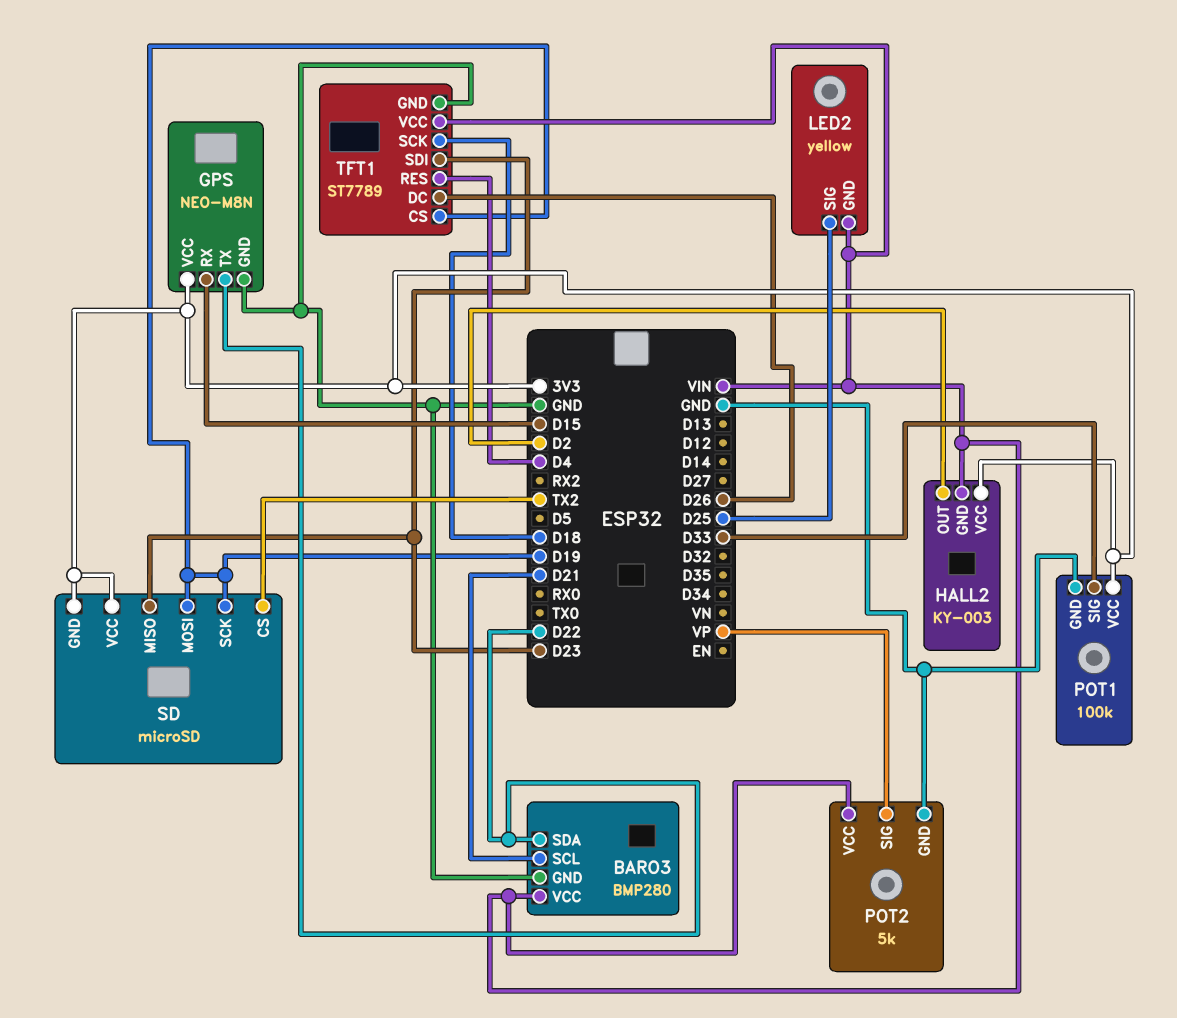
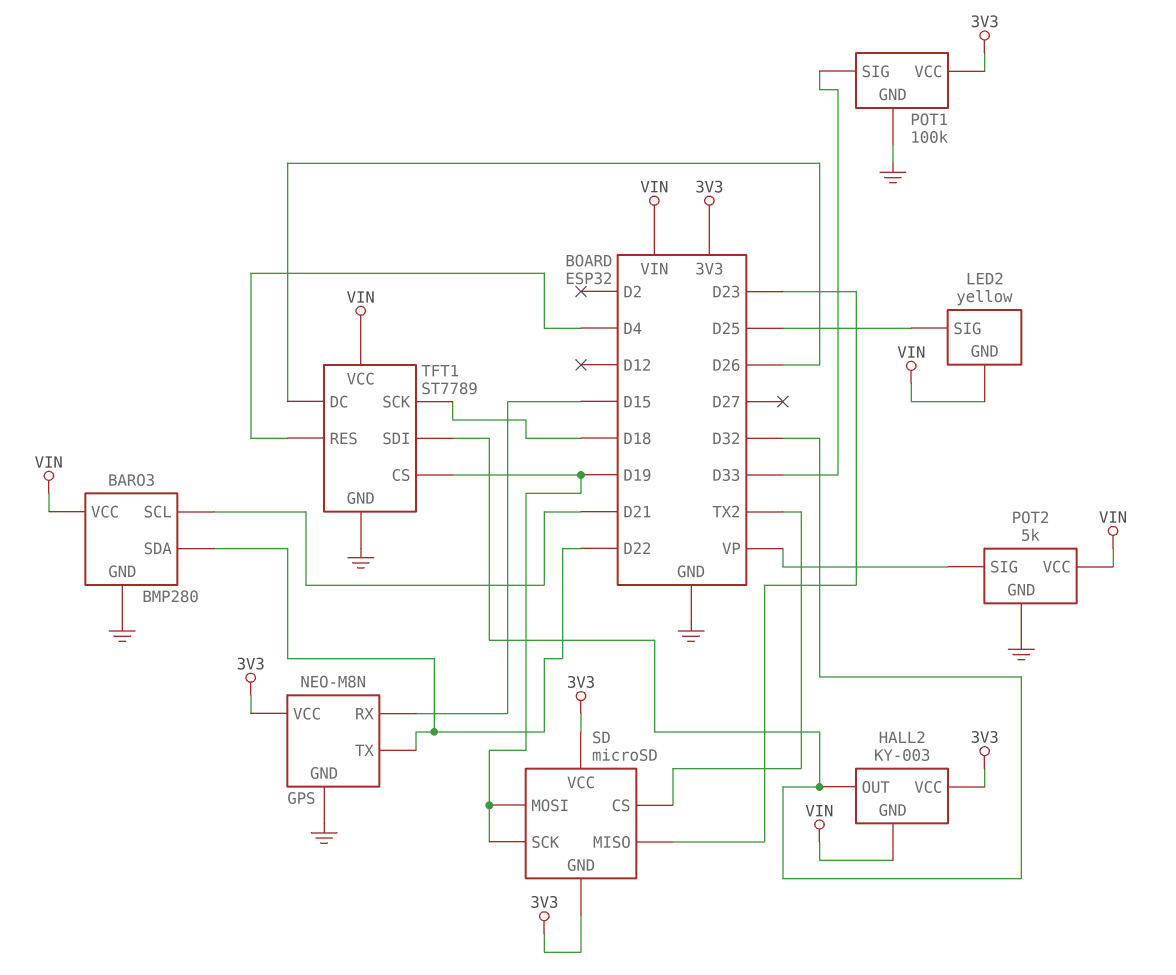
HALL2 pin OUT: D2 -> D32
TFT1 pin SDI: D23 -> D32

